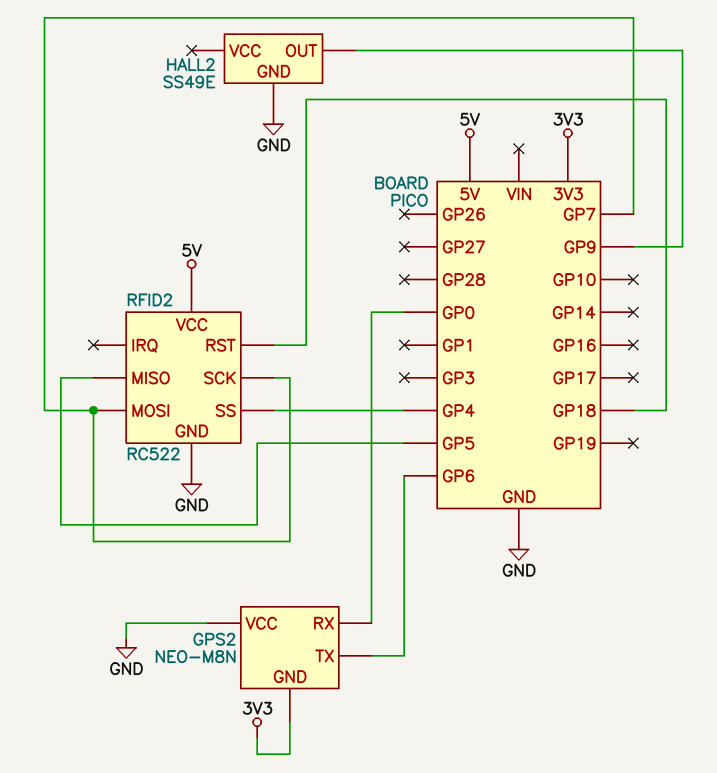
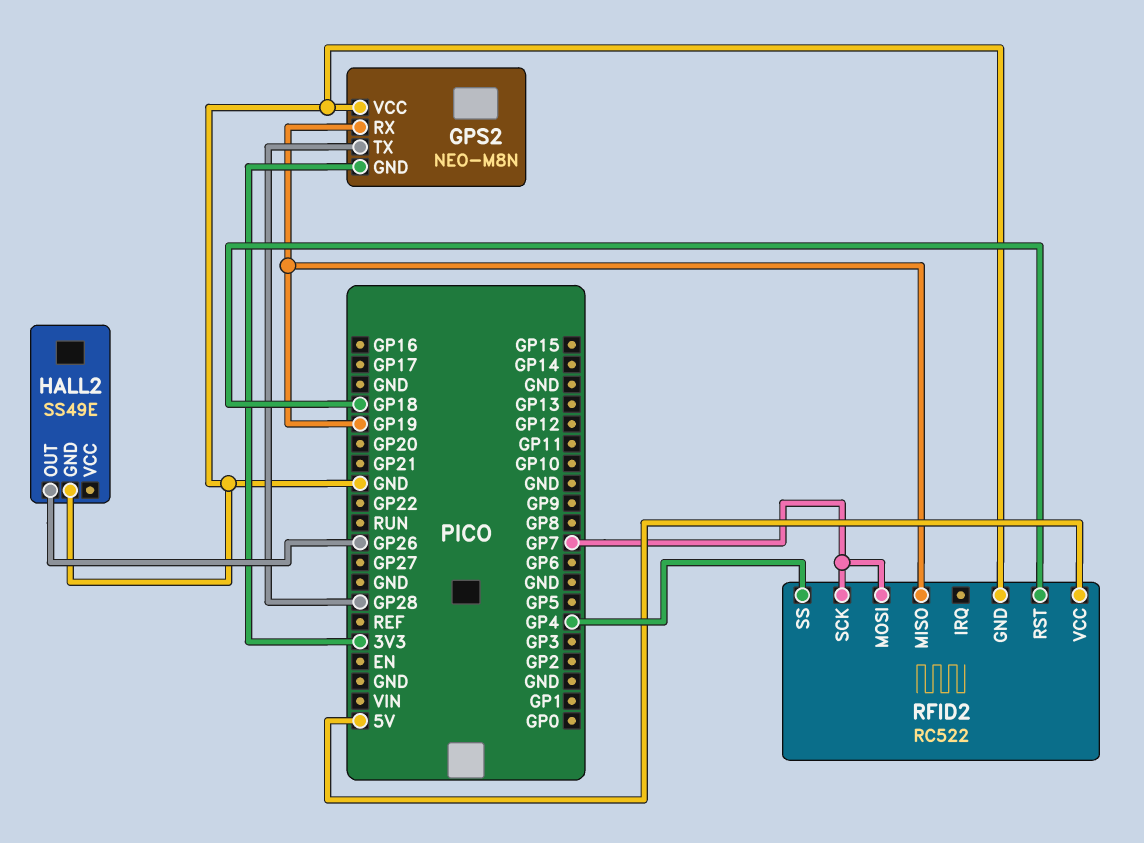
GPS2 pin RX: GP0 -> GP19
GPS2 pin TX: GP6 -> GP28
HALL2 pin OUT: GP9 -> GP26
RFID2 pin MISO: GP5 -> GP19

